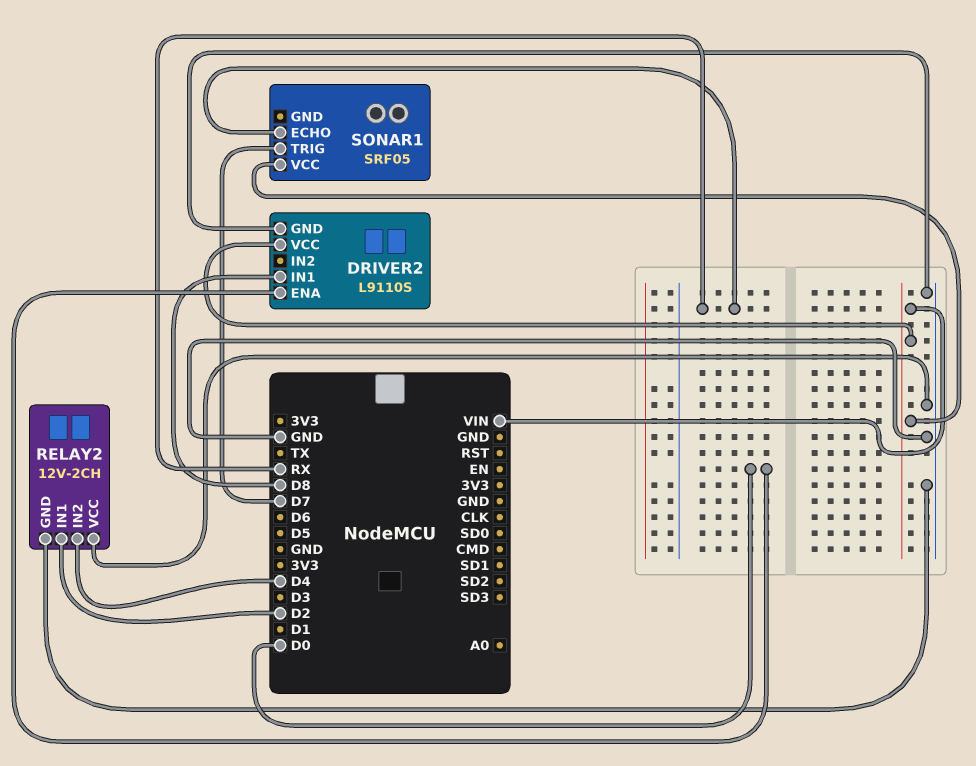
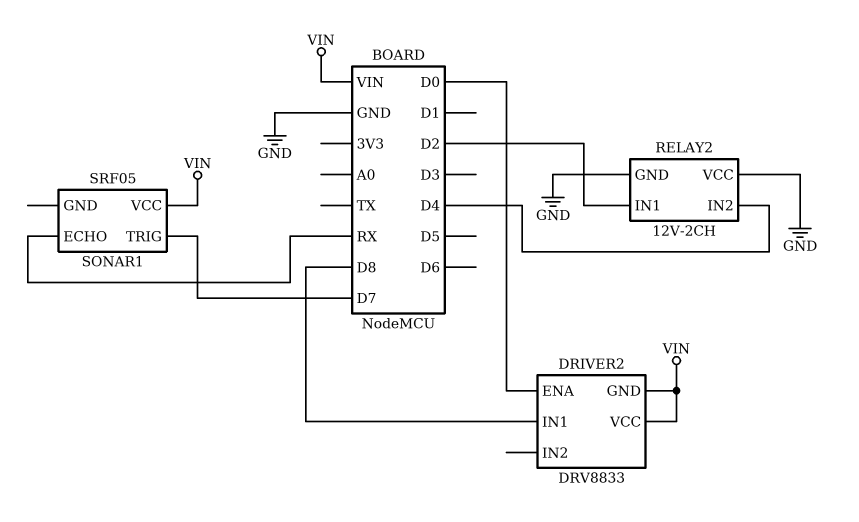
DRIVER2: L9110S -> DRV8833
DRIVER2 pin GND: GND -> VIN

